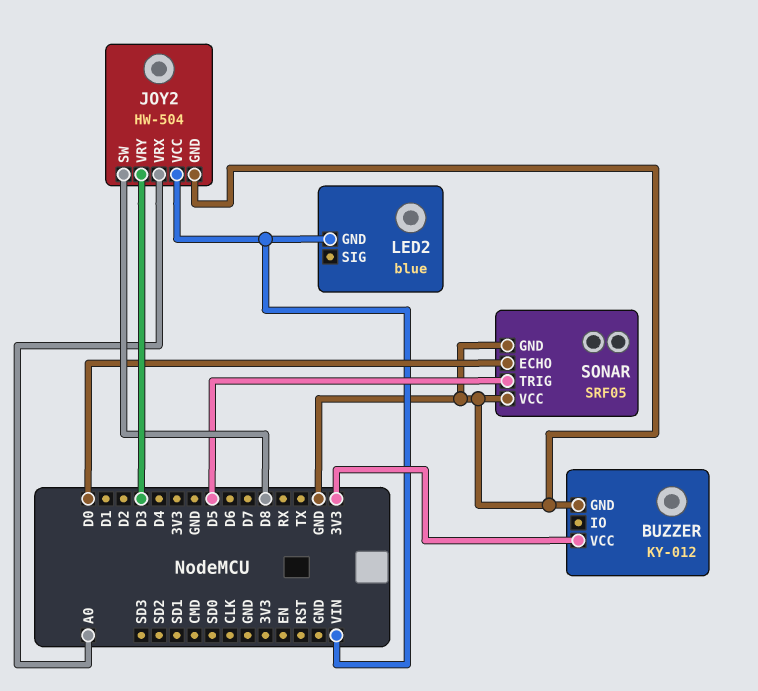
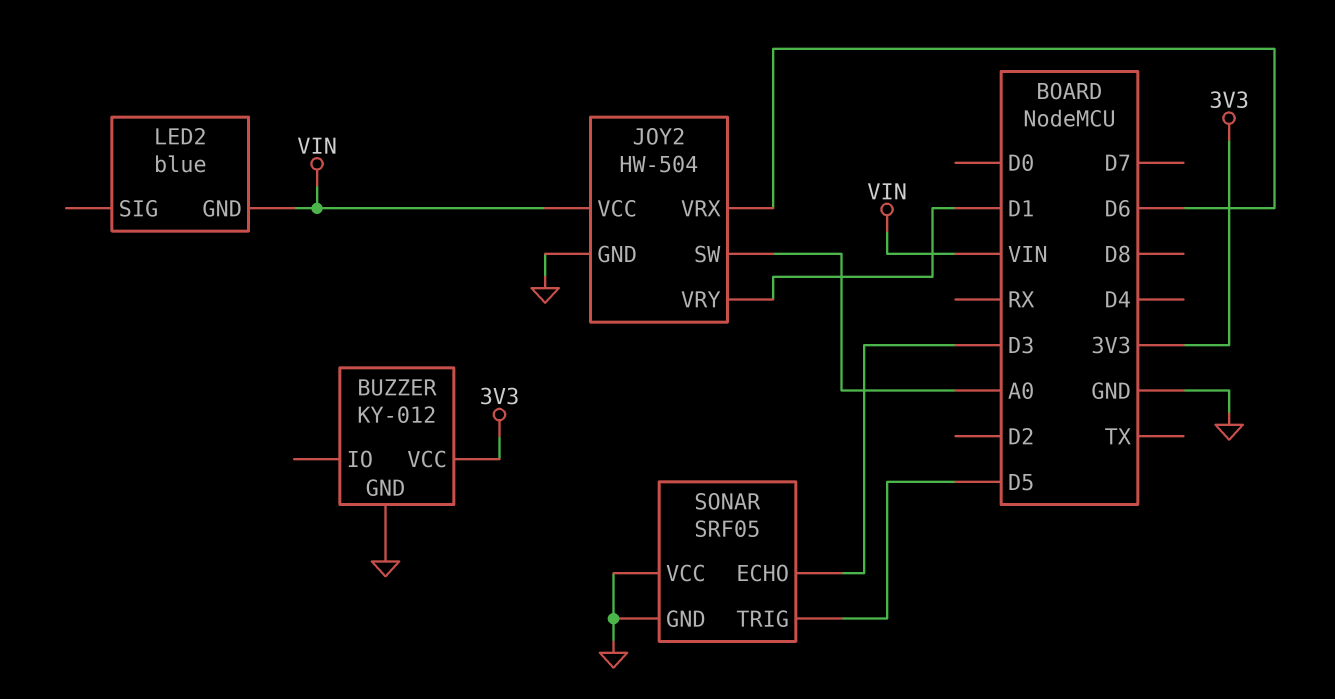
JOY2 pin SW: D8 -> A0
JOY2 pin VRX: A0 -> D6
JOY2 pin VRY: D3 -> D1
SONAR pin ECHO: D0 -> D3

